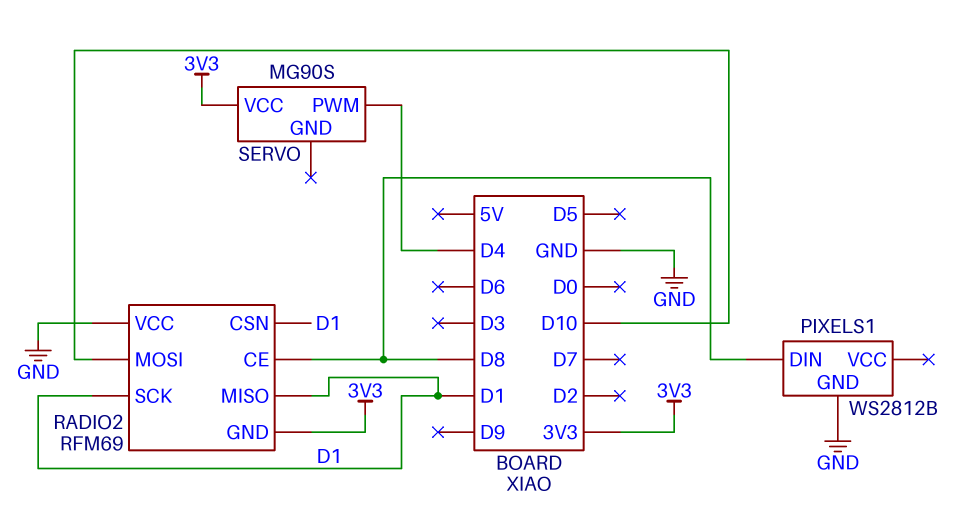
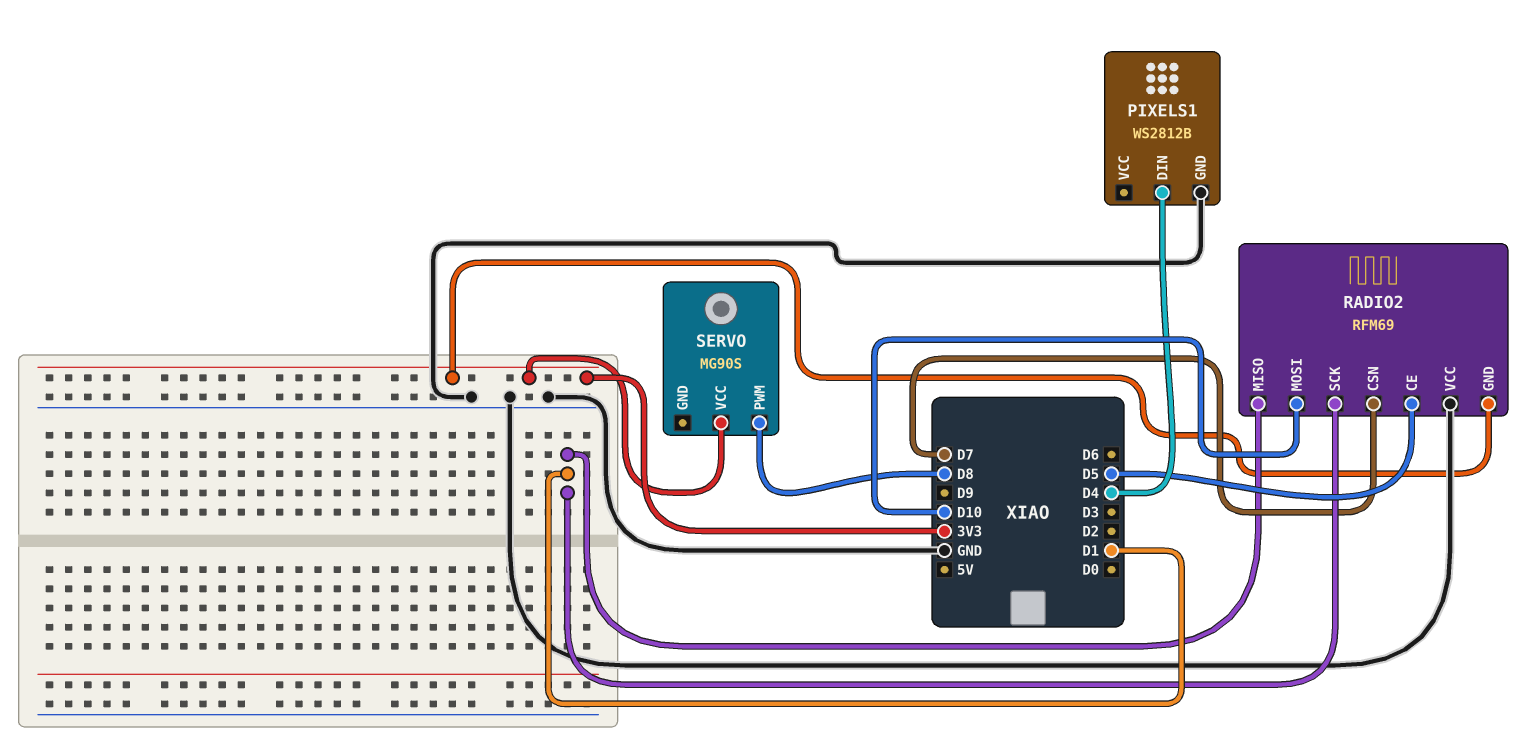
PIXELS1 pin DIN: D8 -> D4
RADIO2 pin CE: D8 -> D5
RADIO2 pin CSN: D1 -> D7
SERVO pin PWM: D4 -> D8

